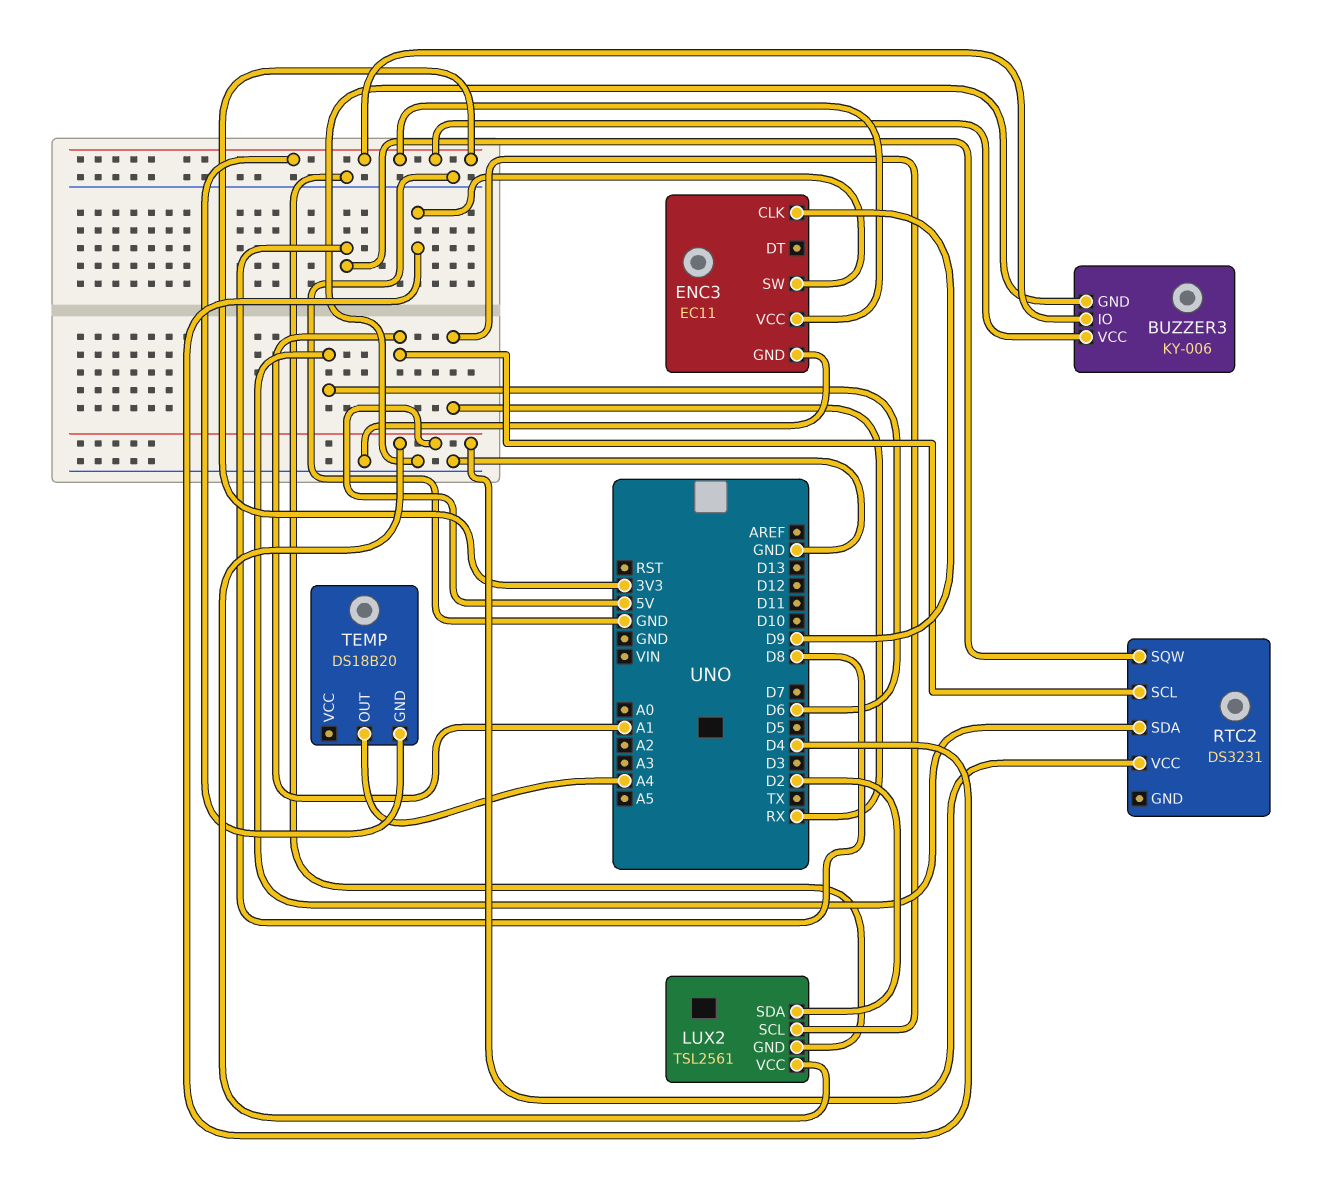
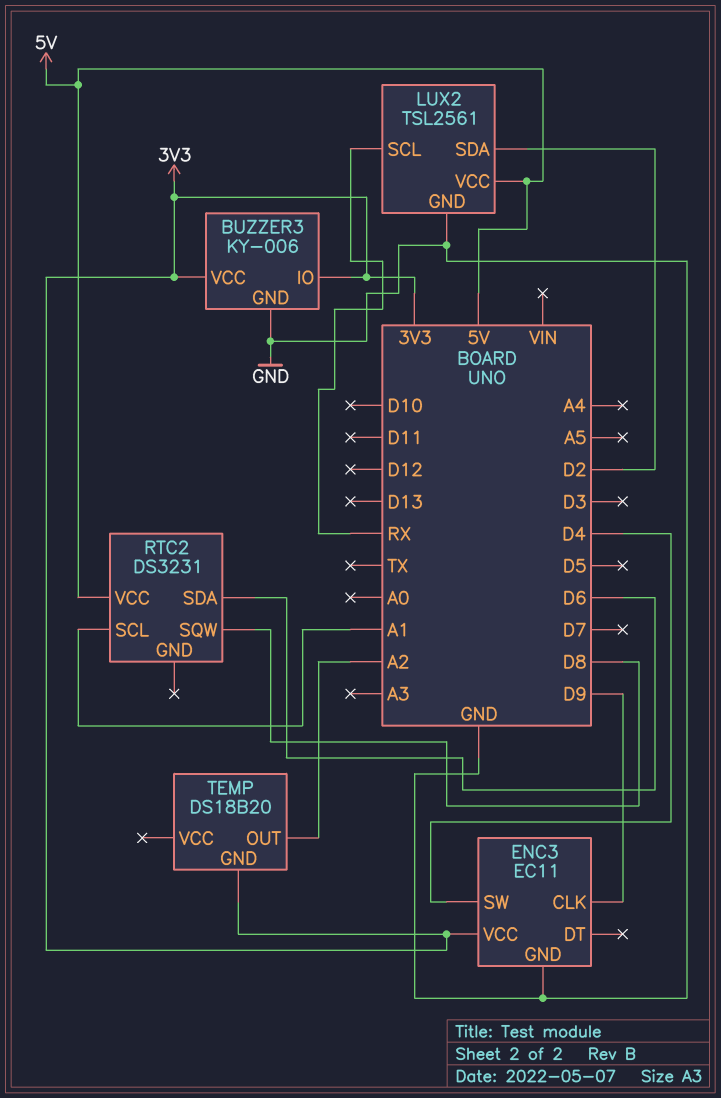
TEMP pin OUT: A4 -> A2

